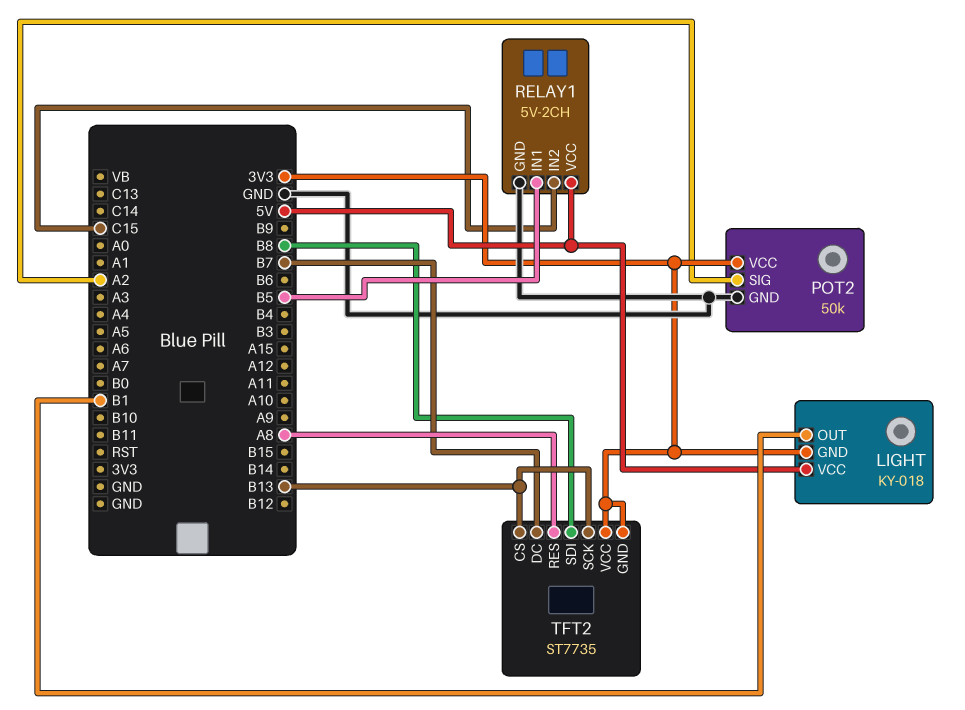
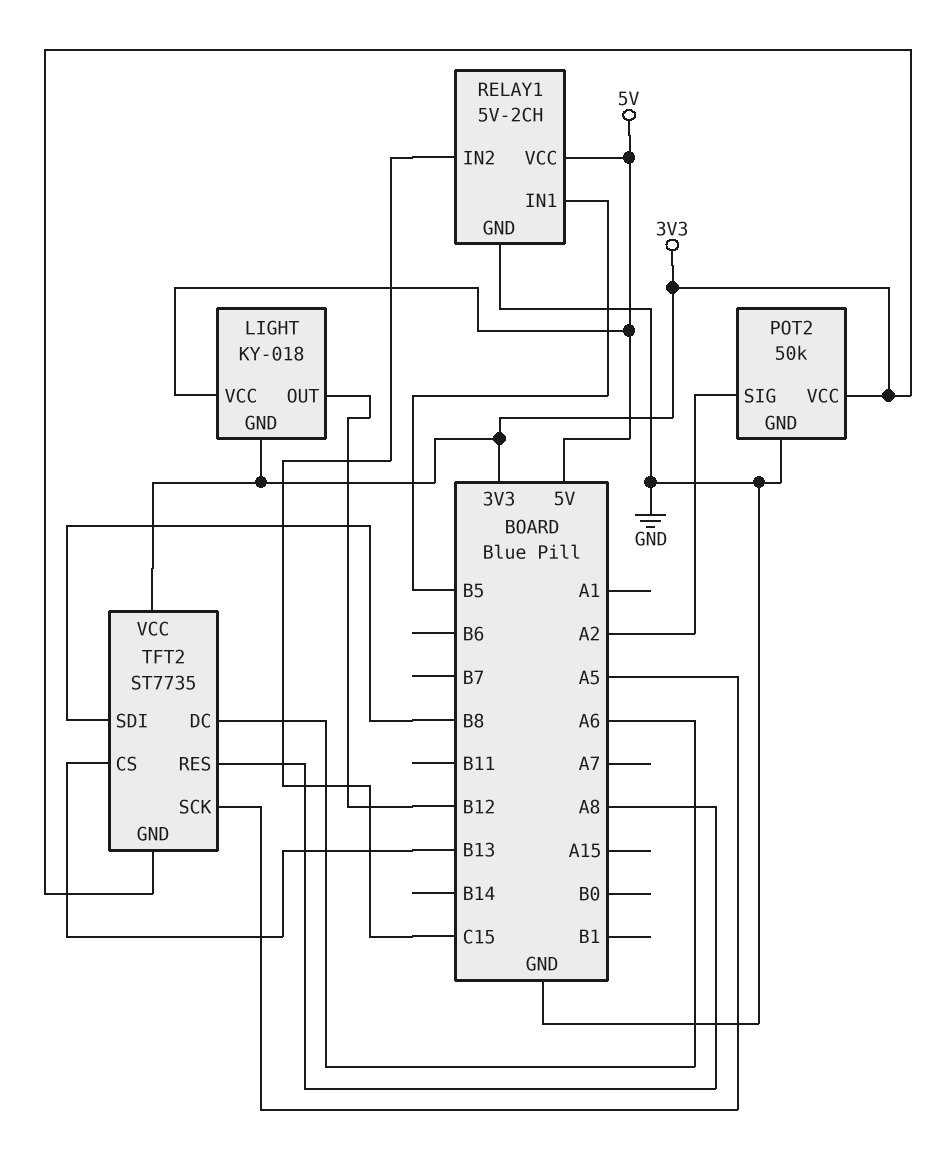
LIGHT pin OUT: B1 -> B12
TFT2 pin DC: B7 -> A6
TFT2 pin SCK: B13 -> A5

